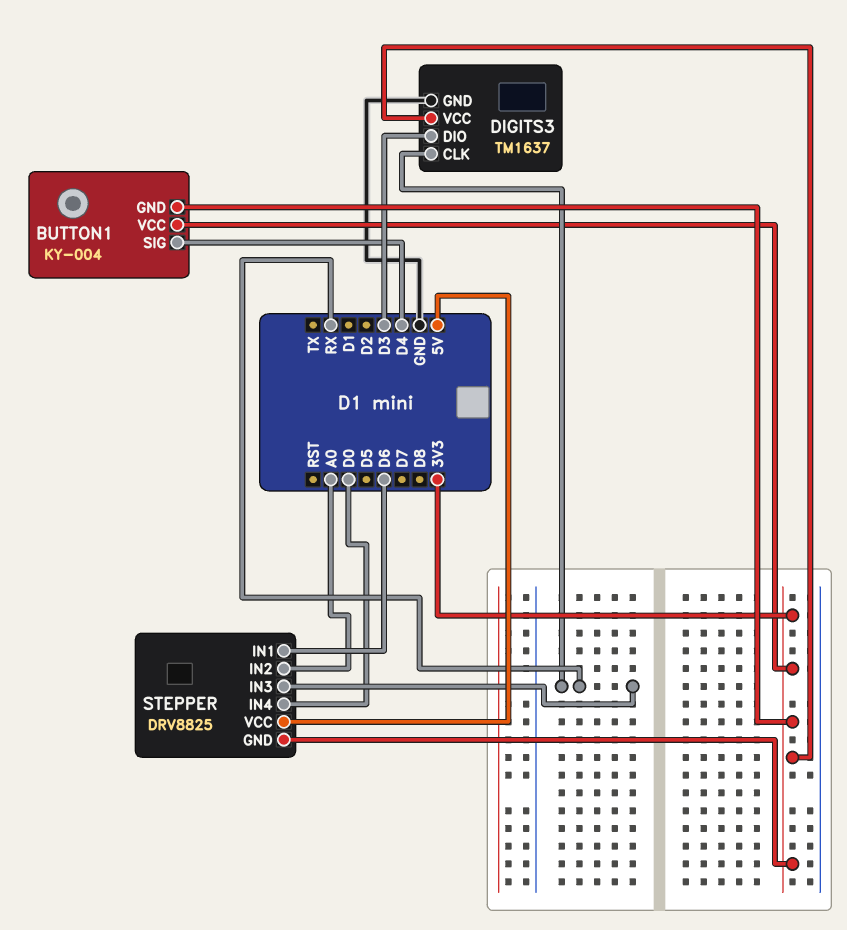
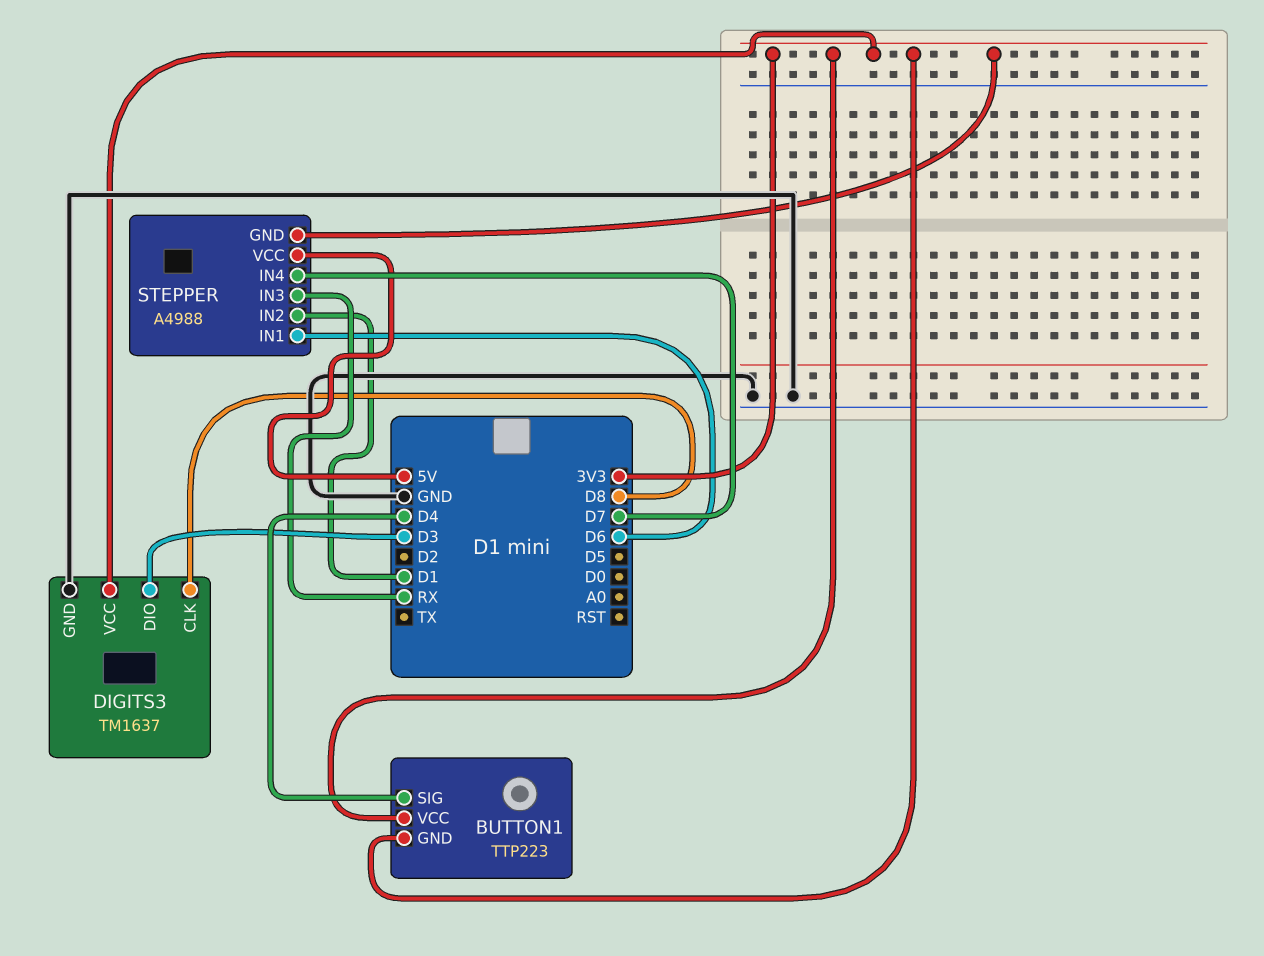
BUTTON1: KY-004 -> TTP223
DIGITS3 pin CLK: RX -> D8
STEPPER: DRV8825 -> A4988
STEPPER pin IN2: A0 -> D1
STEPPER pin IN4: D0 -> D7

